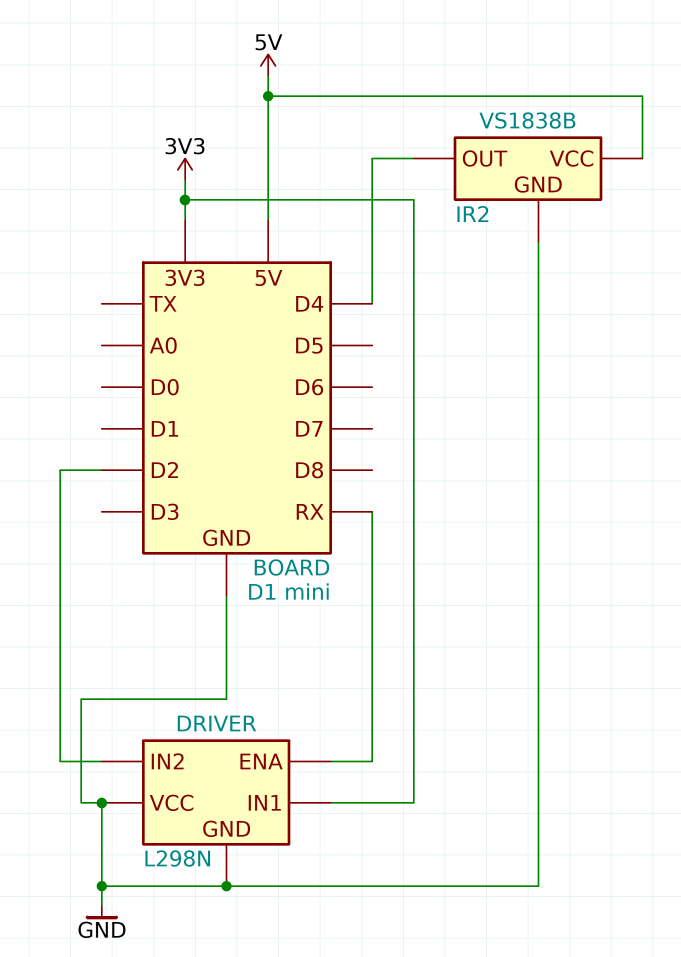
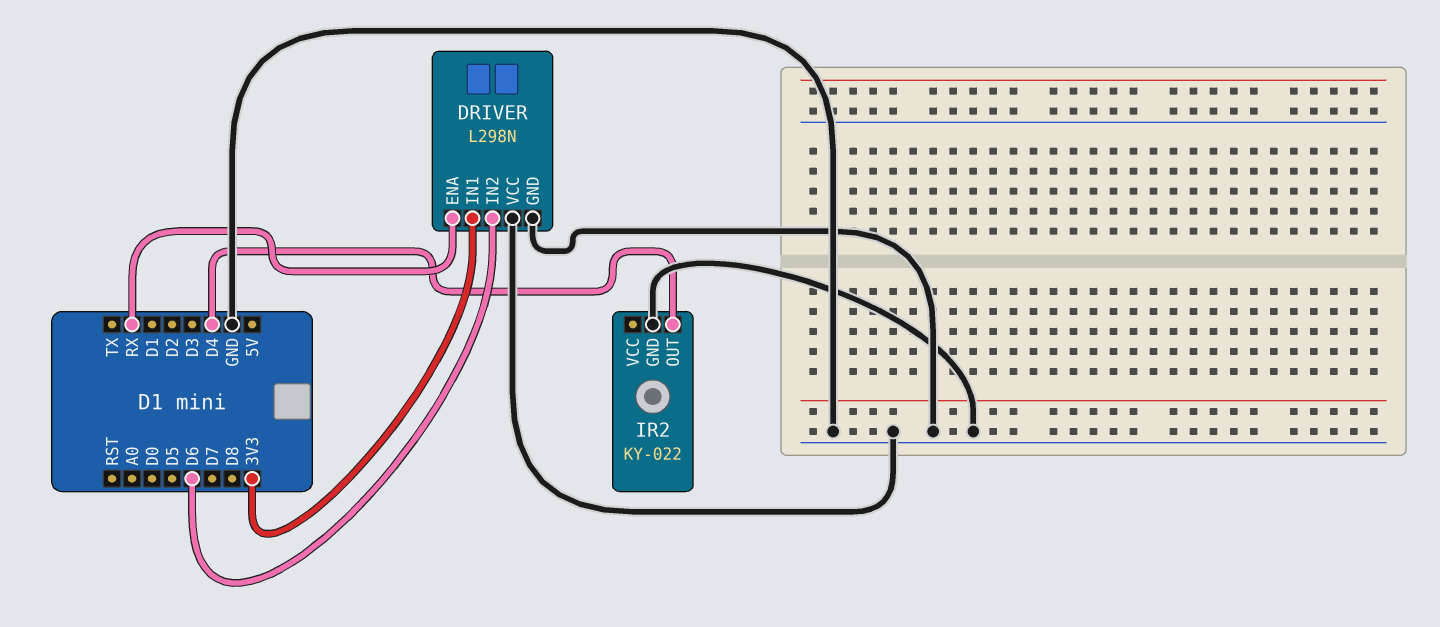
DRIVER pin IN2: D2 -> D6
IR2: VS1838B -> KY-022
IR2 pin VCC: 5V -> none

